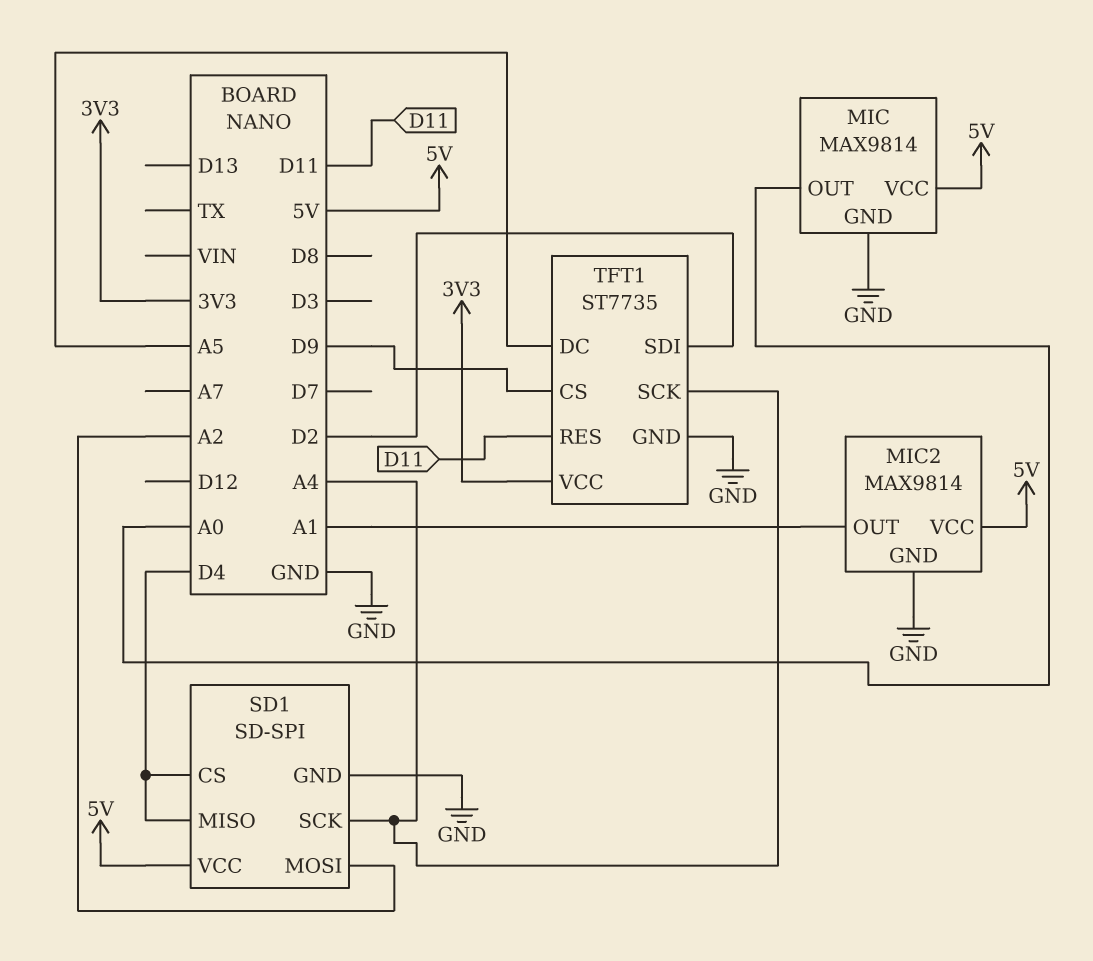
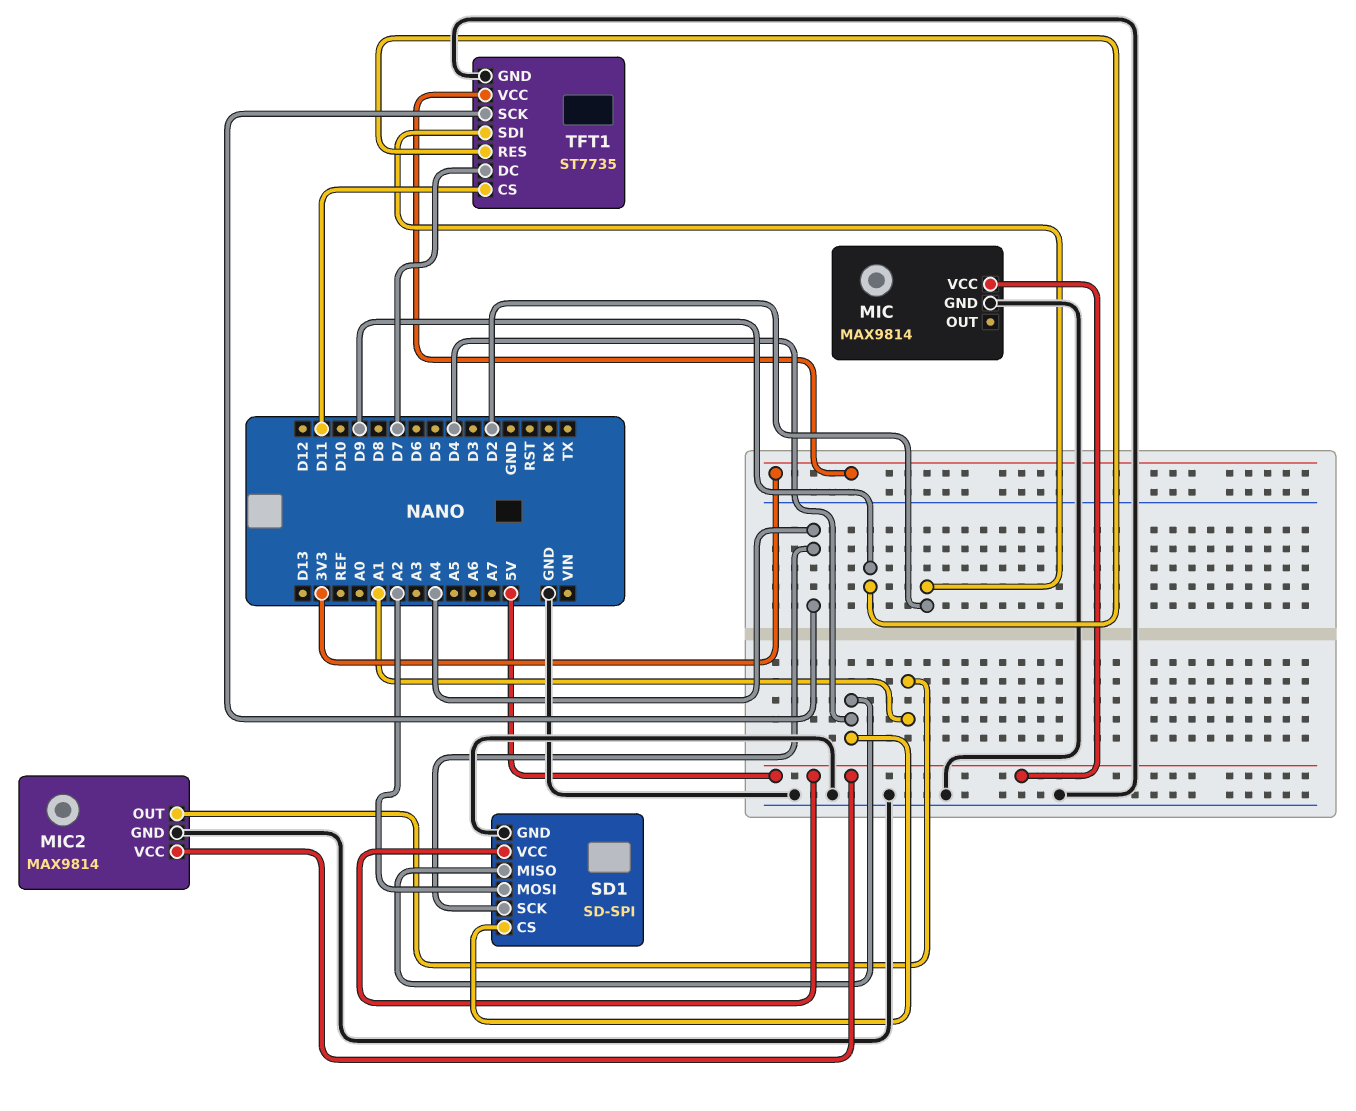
MIC pin OUT: A0 -> none
TFT1 pin CS: D9 -> D11
TFT1 pin DC: A5 -> D7
TFT1 pin RES: D11 -> D9

